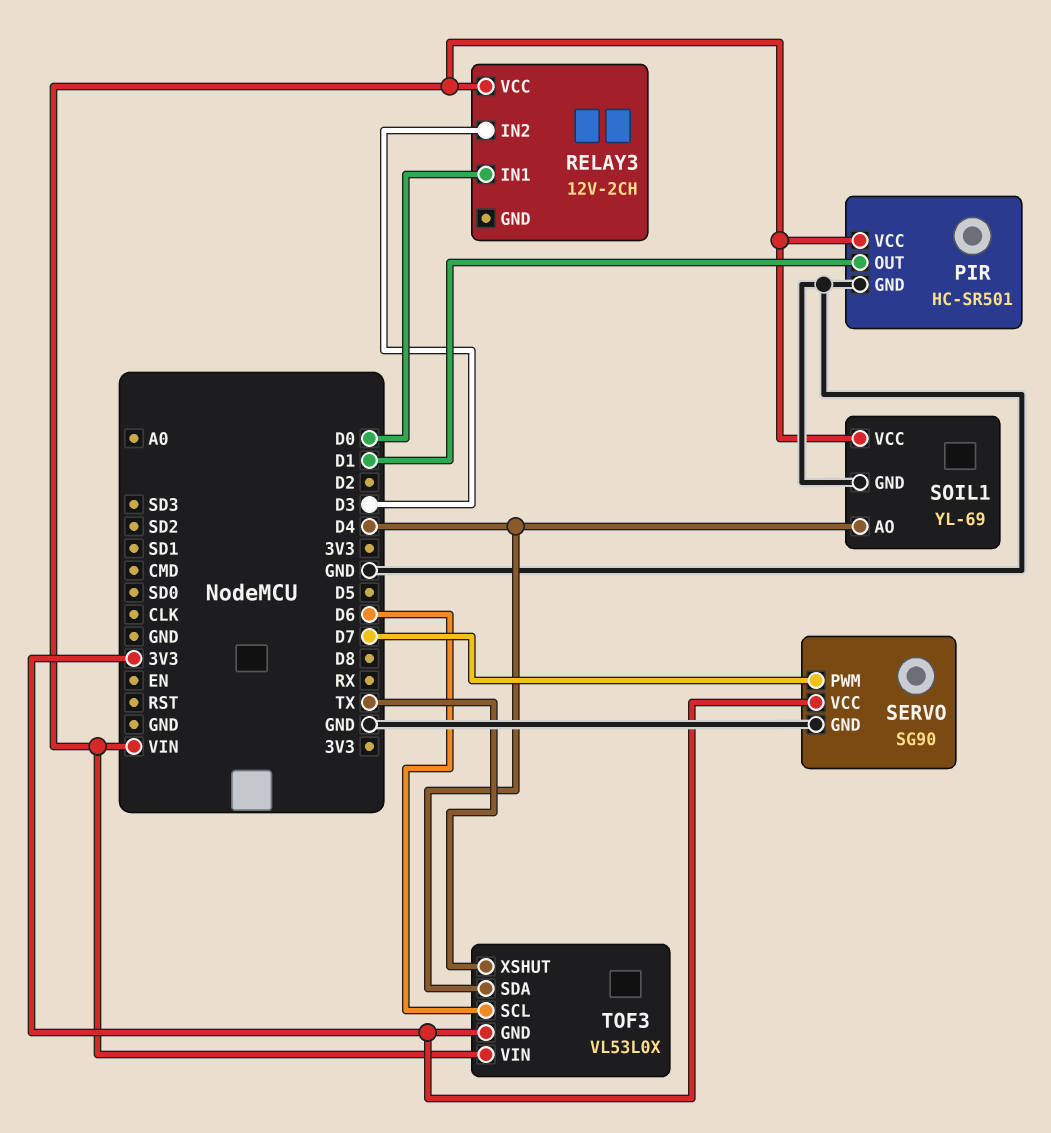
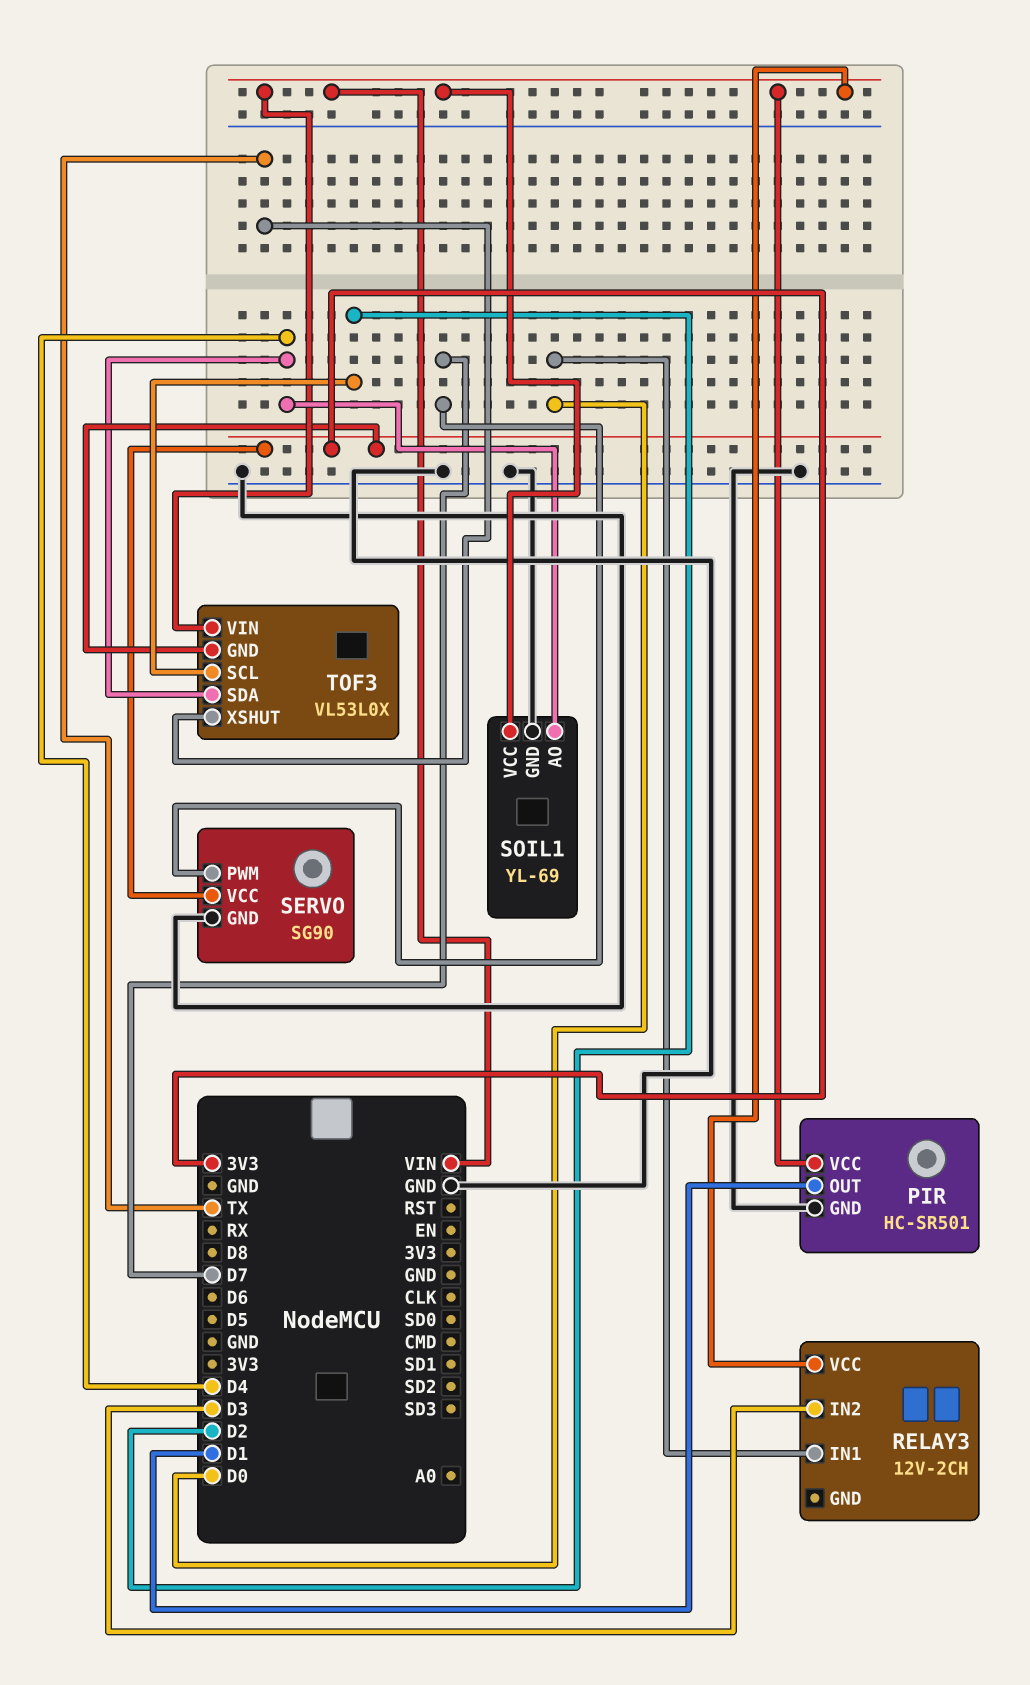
TOF3 pin SCL: D6 -> D2

